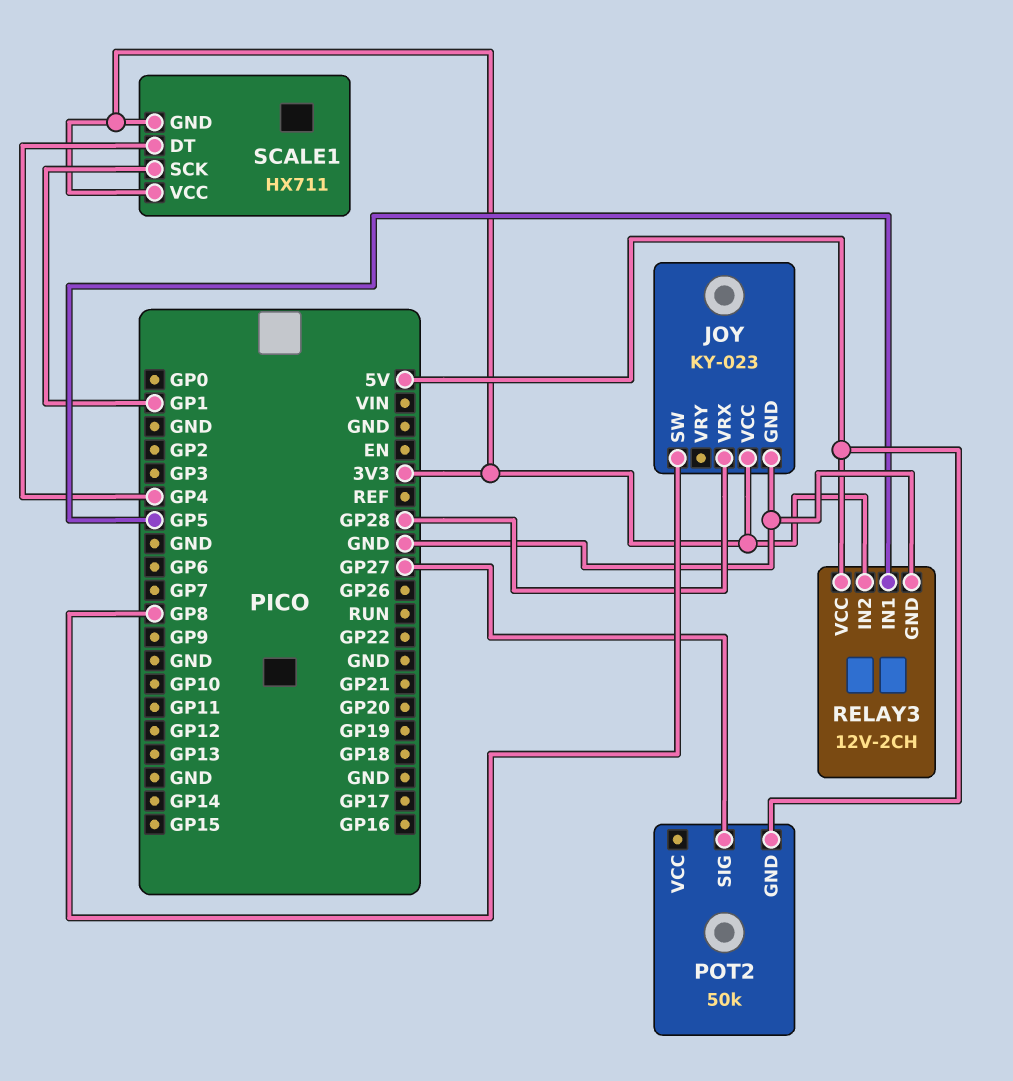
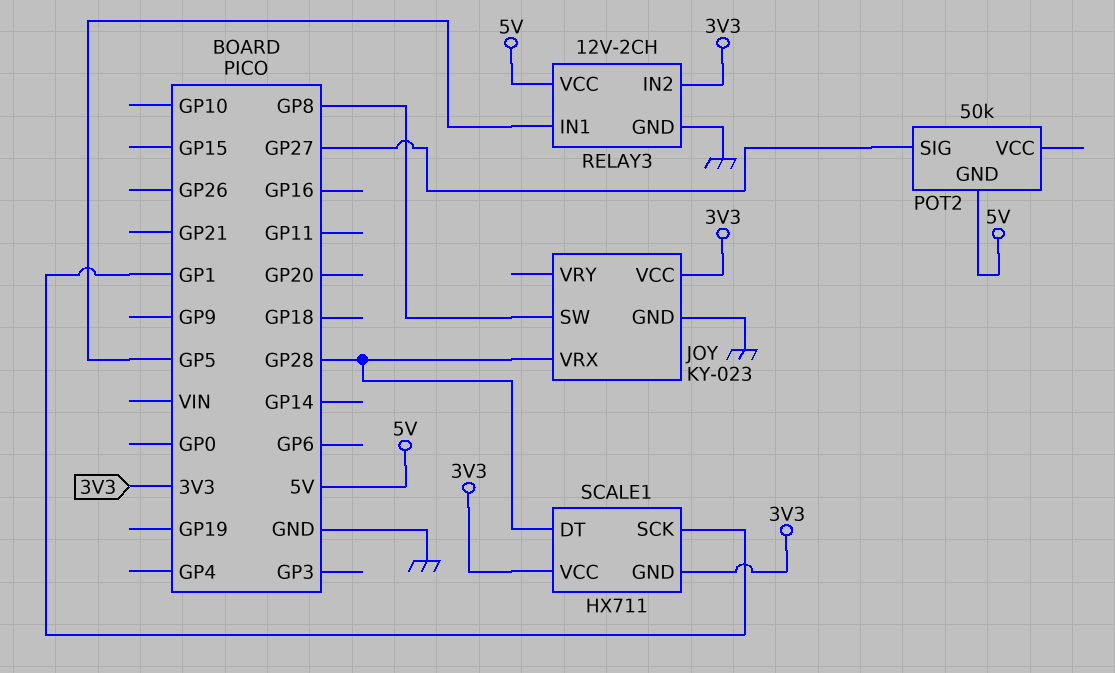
SCALE1 pin DT: GP4 -> GP28

